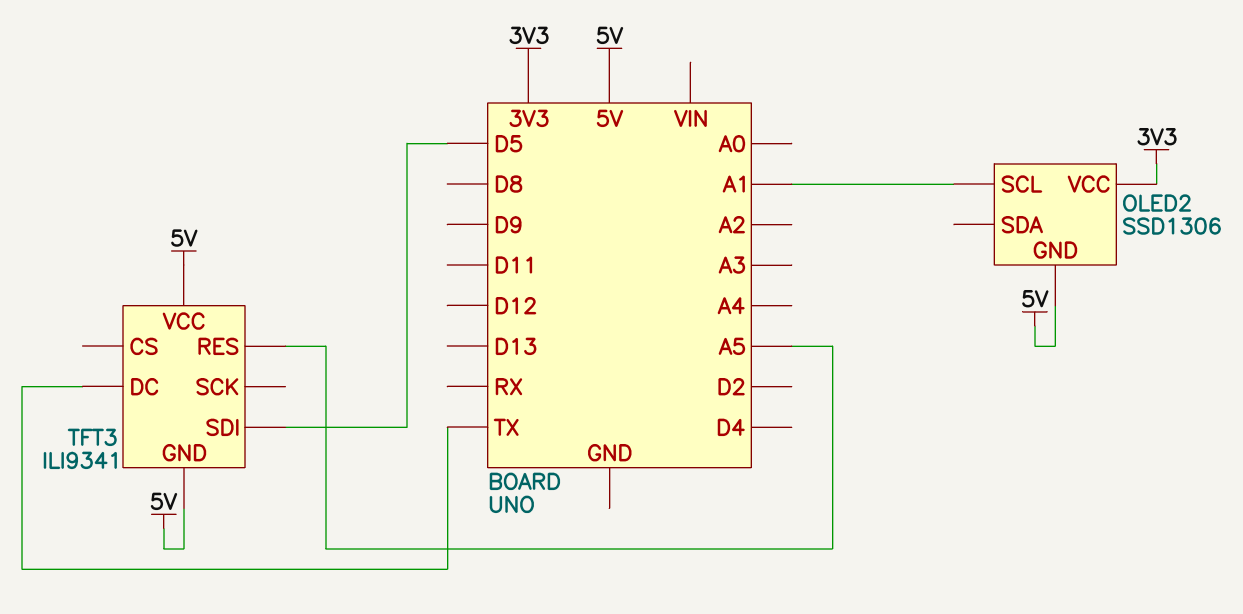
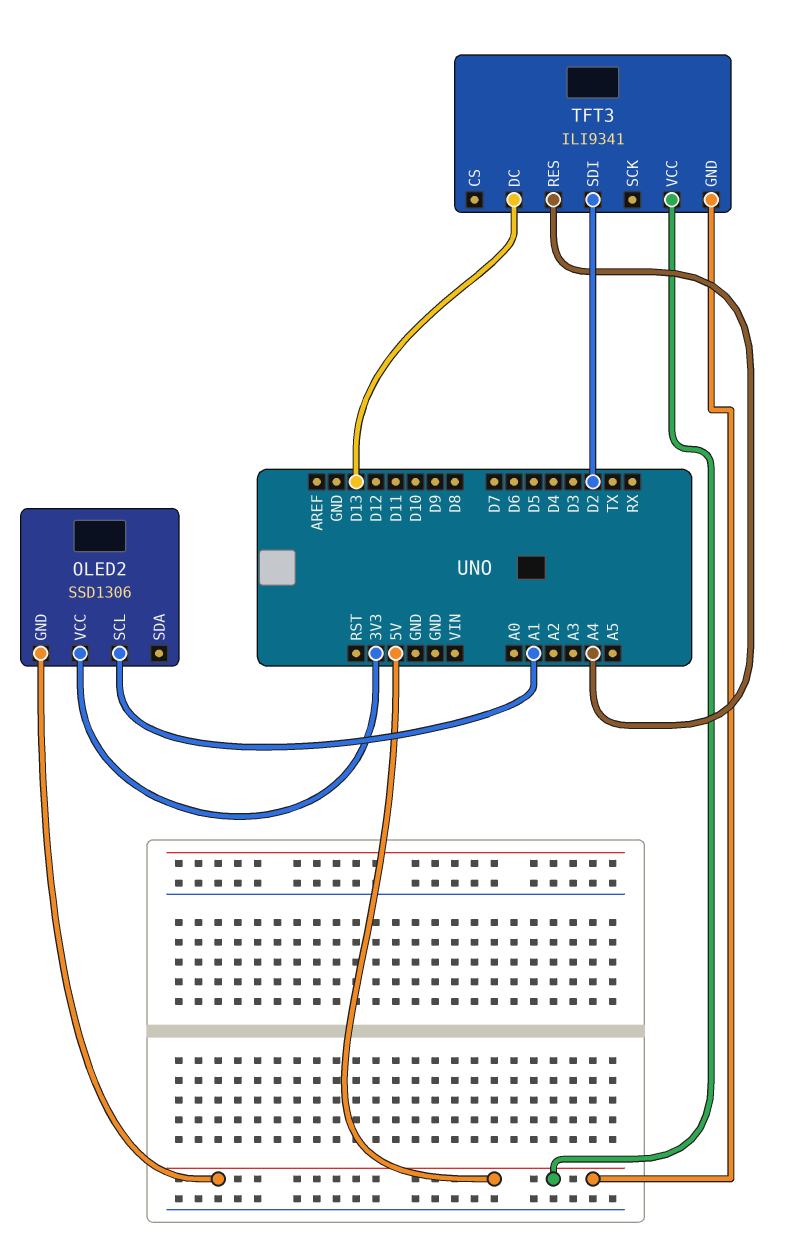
TFT3 pin DC: TX -> D13
TFT3 pin RES: A5 -> A4
TFT3 pin SDI: D5 -> D2

